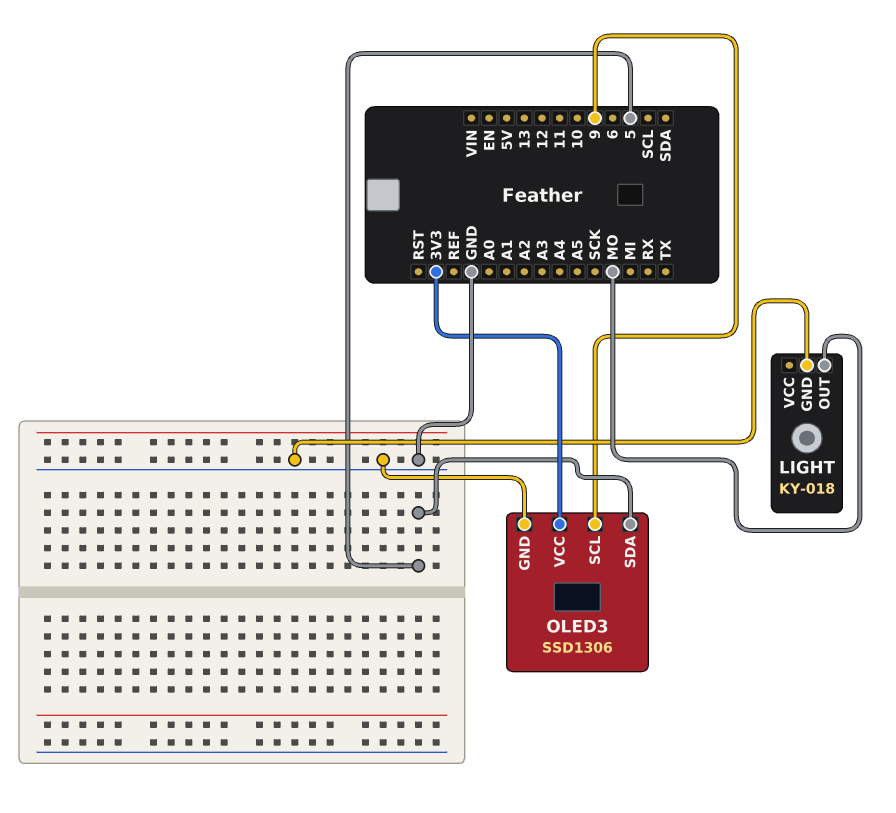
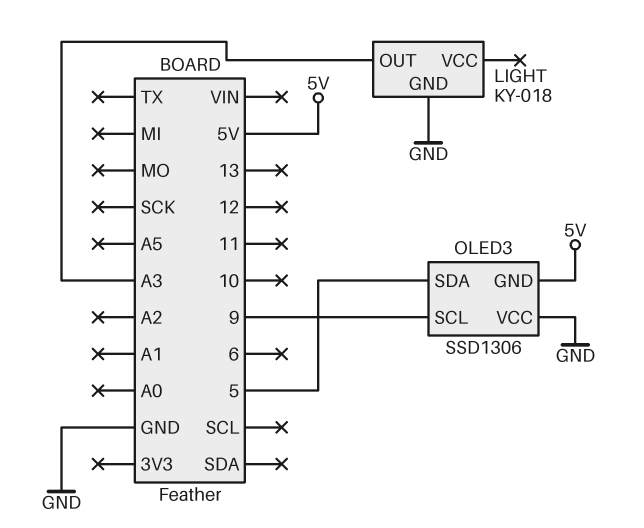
LIGHT pin OUT: MO -> A3
OLED3 pin GND: GND -> 5V
OLED3 pin VCC: 3V3 -> GND

